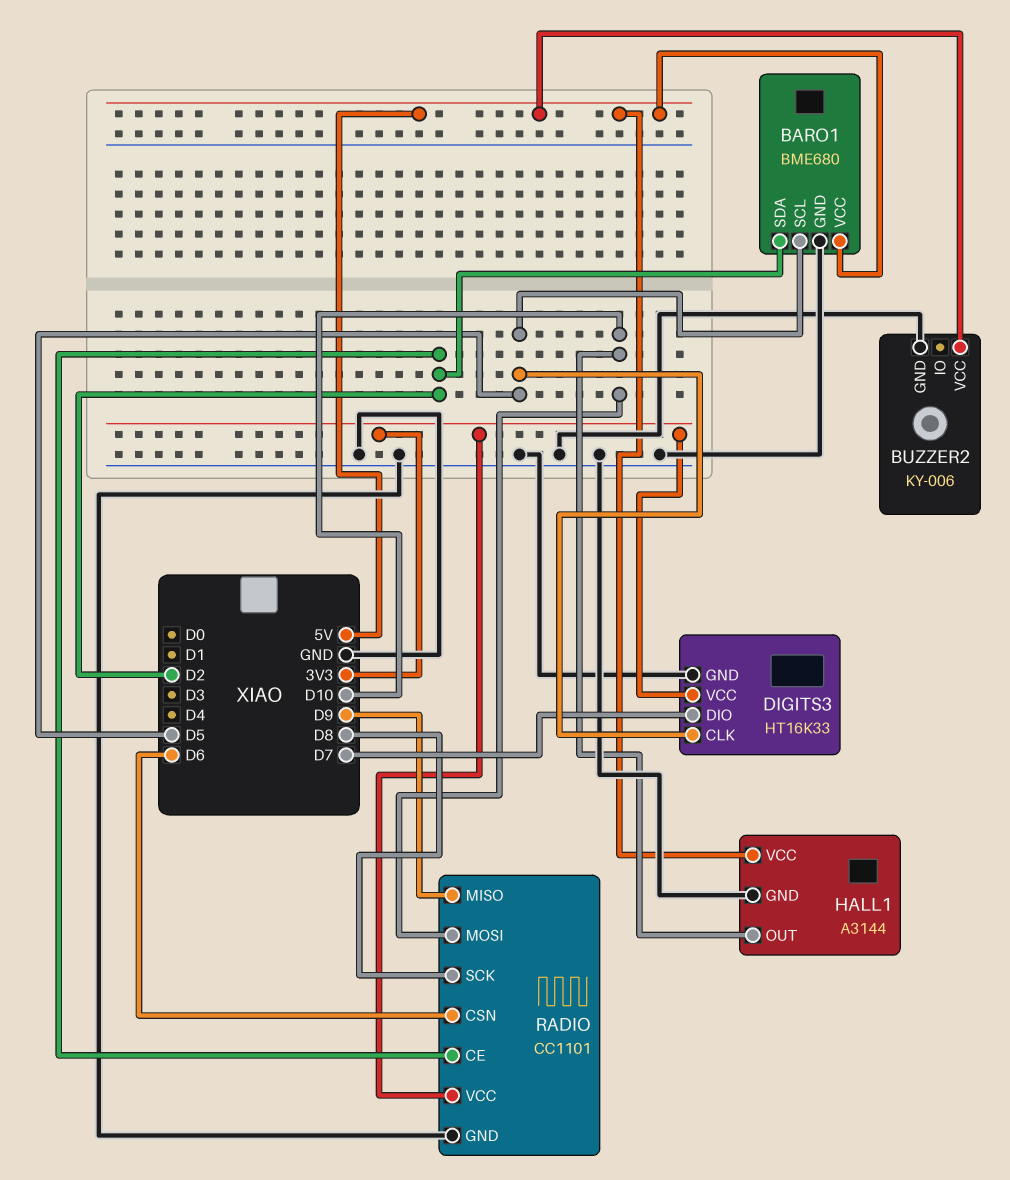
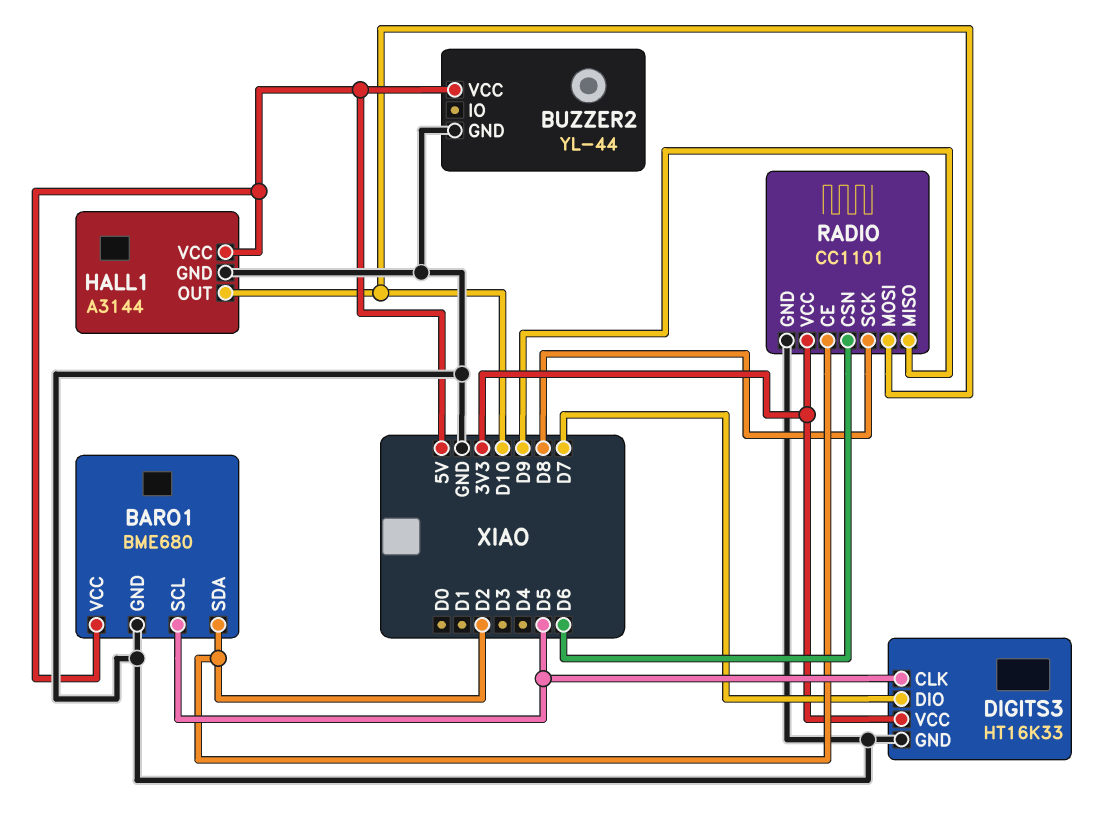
BUZZER2: KY-006 -> YL-44

